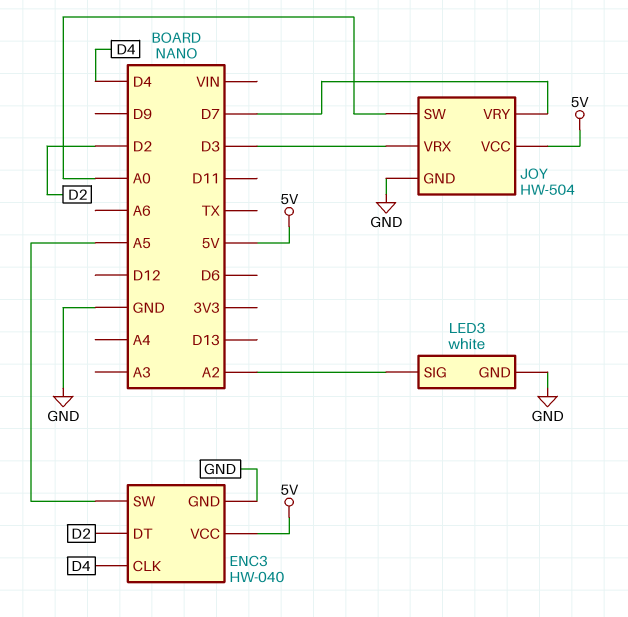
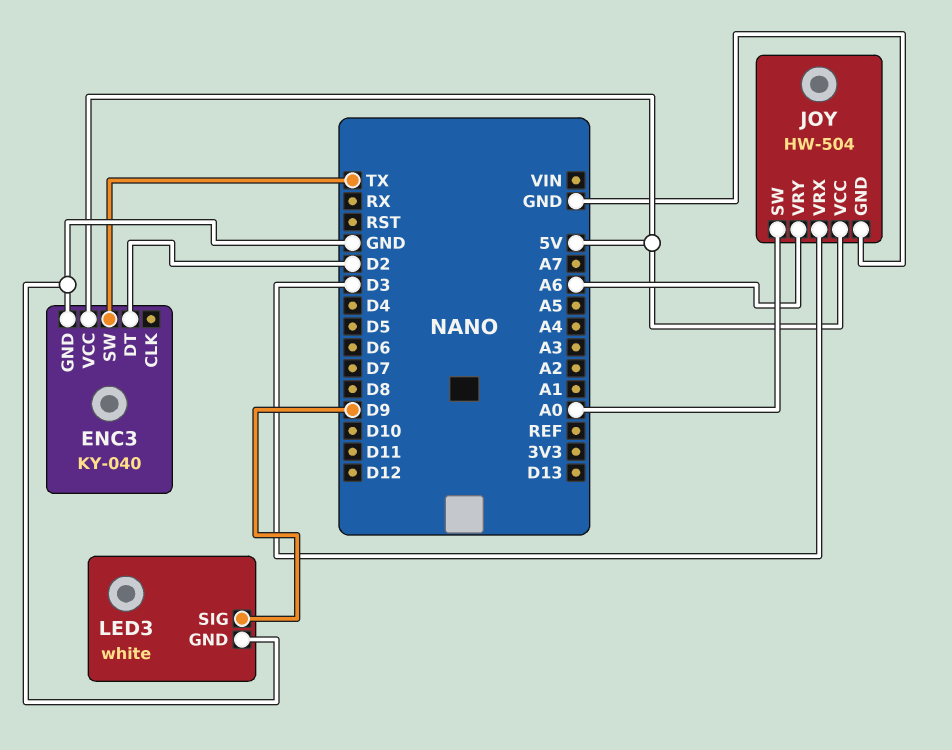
ENC3: HW-040 -> KY-040
ENC3 pin CLK: D4 -> none
ENC3 pin SW: A5 -> TX
JOY pin VRY: D7 -> A6
LED3 pin SIG: A2 -> D9

